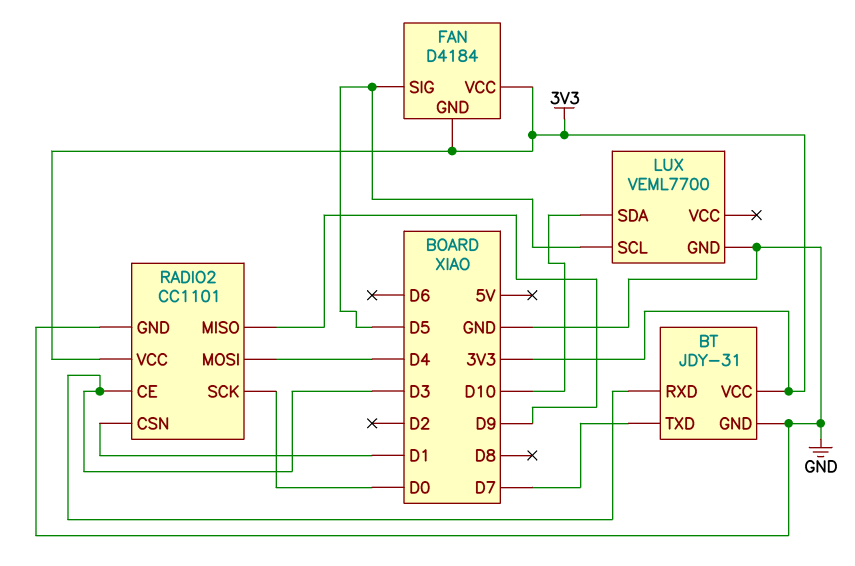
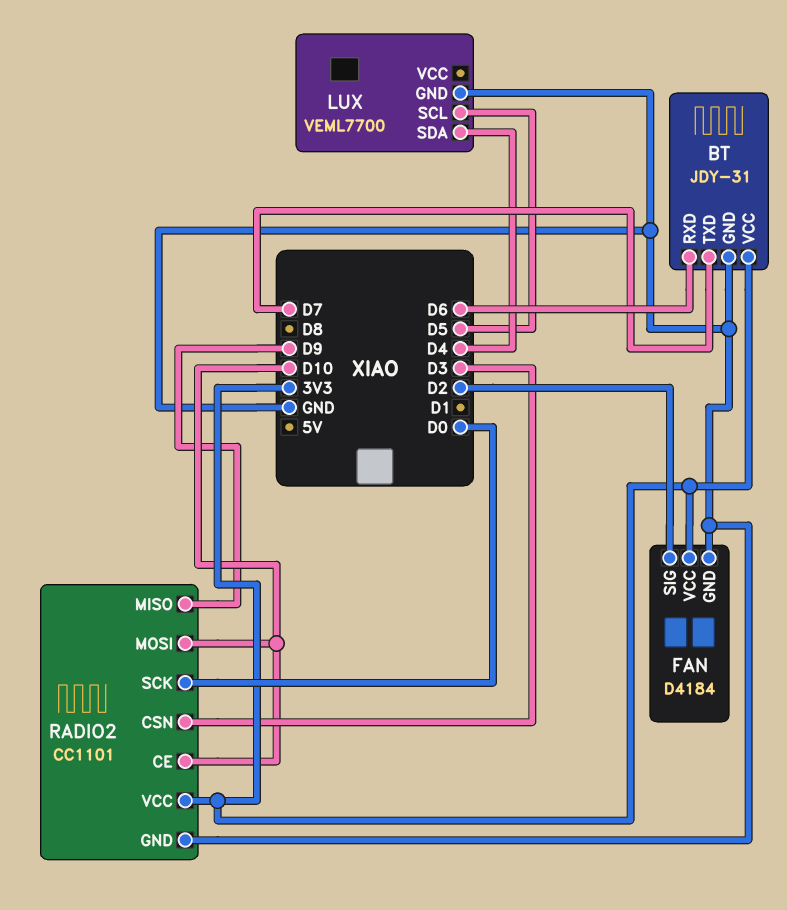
BT pin RXD: D3 -> D6
FAN pin GND: 3V3 -> GND
FAN pin SIG: D5 -> D2
LUX pin SDA: D10 -> D4
RADIO2 pin CE: D3 -> D10
RADIO2 pin CSN: D1 -> D3
RADIO2 pin MOSI: D4 -> D10

